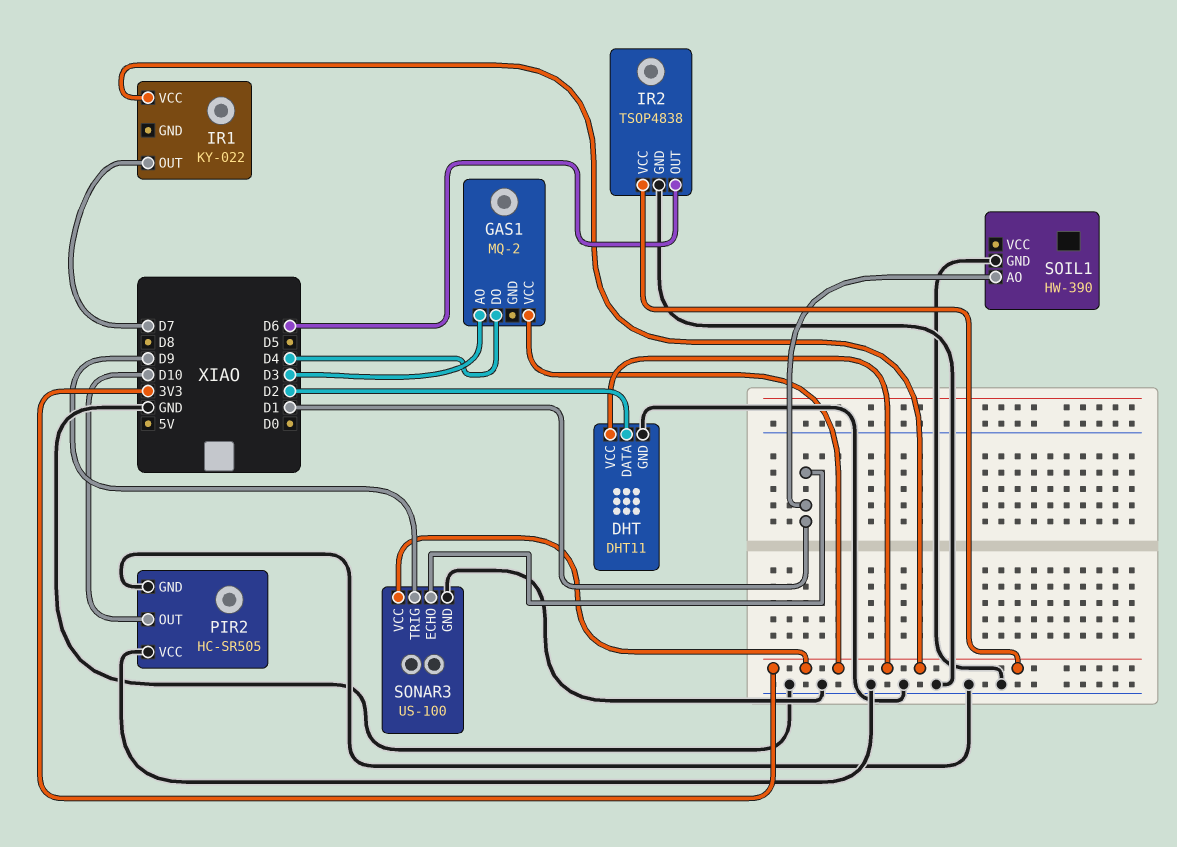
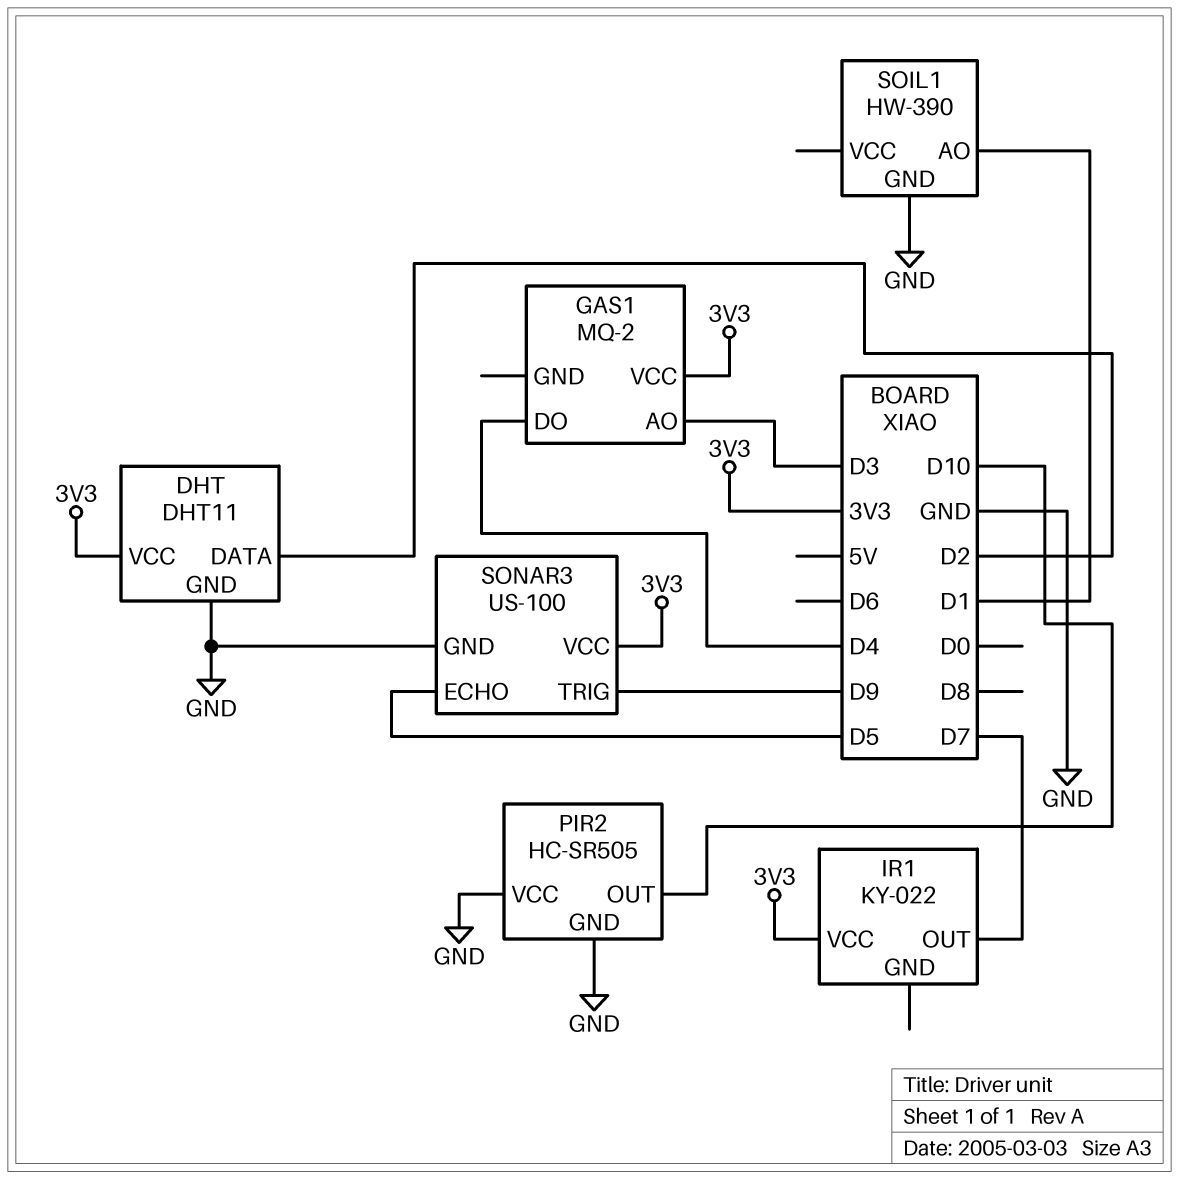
IR2: TSOP4838 -> none
IR2 pin GND: GND -> none
IR2 pin OUT: D6 -> none
IR2 pin VCC: 3V3 -> none
SONAR3 pin ECHO: D1 -> D5

